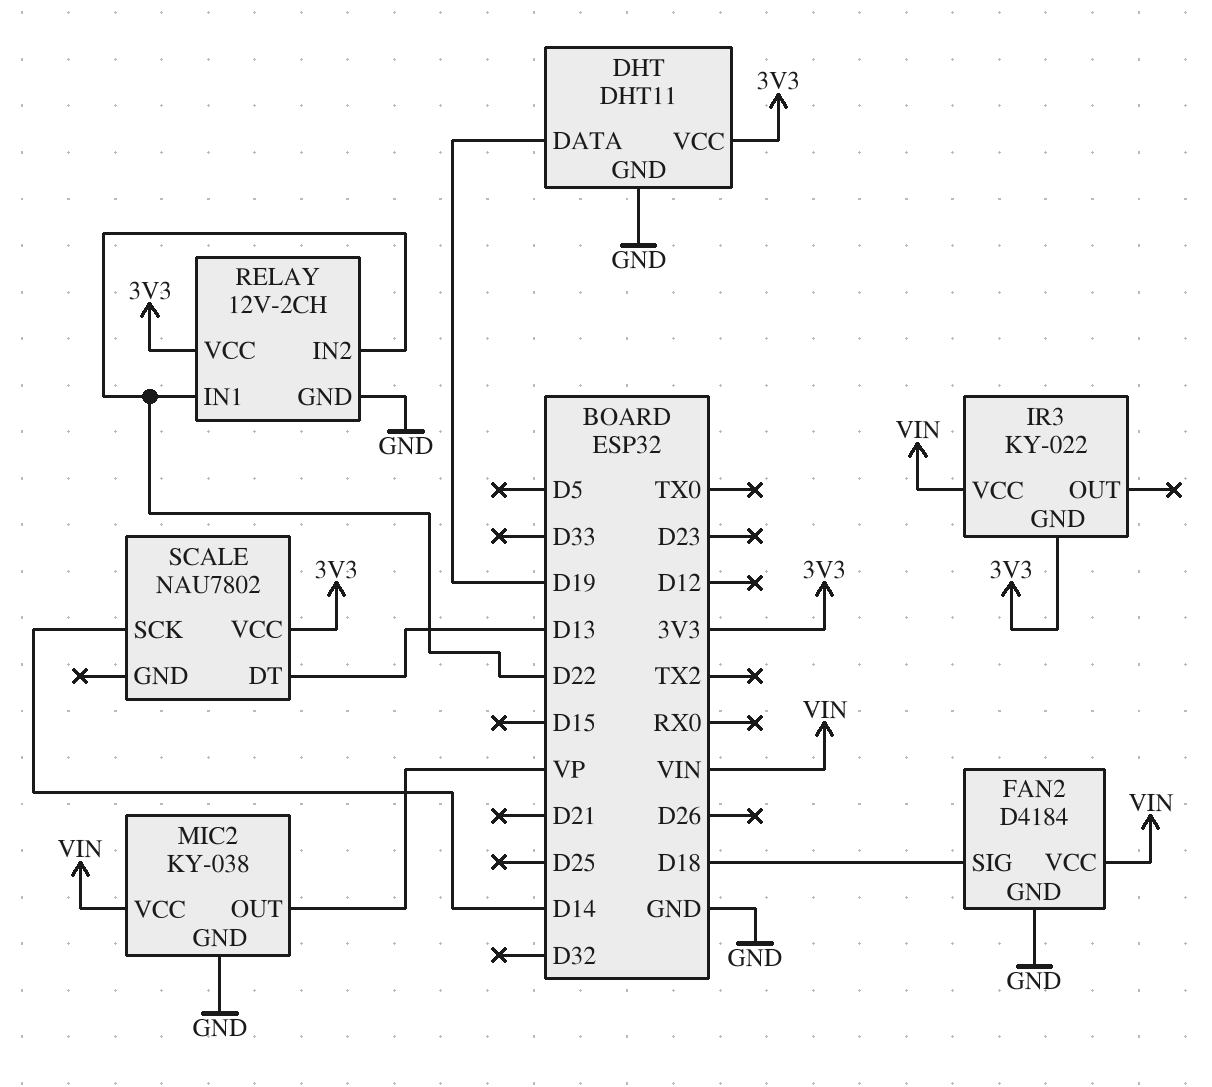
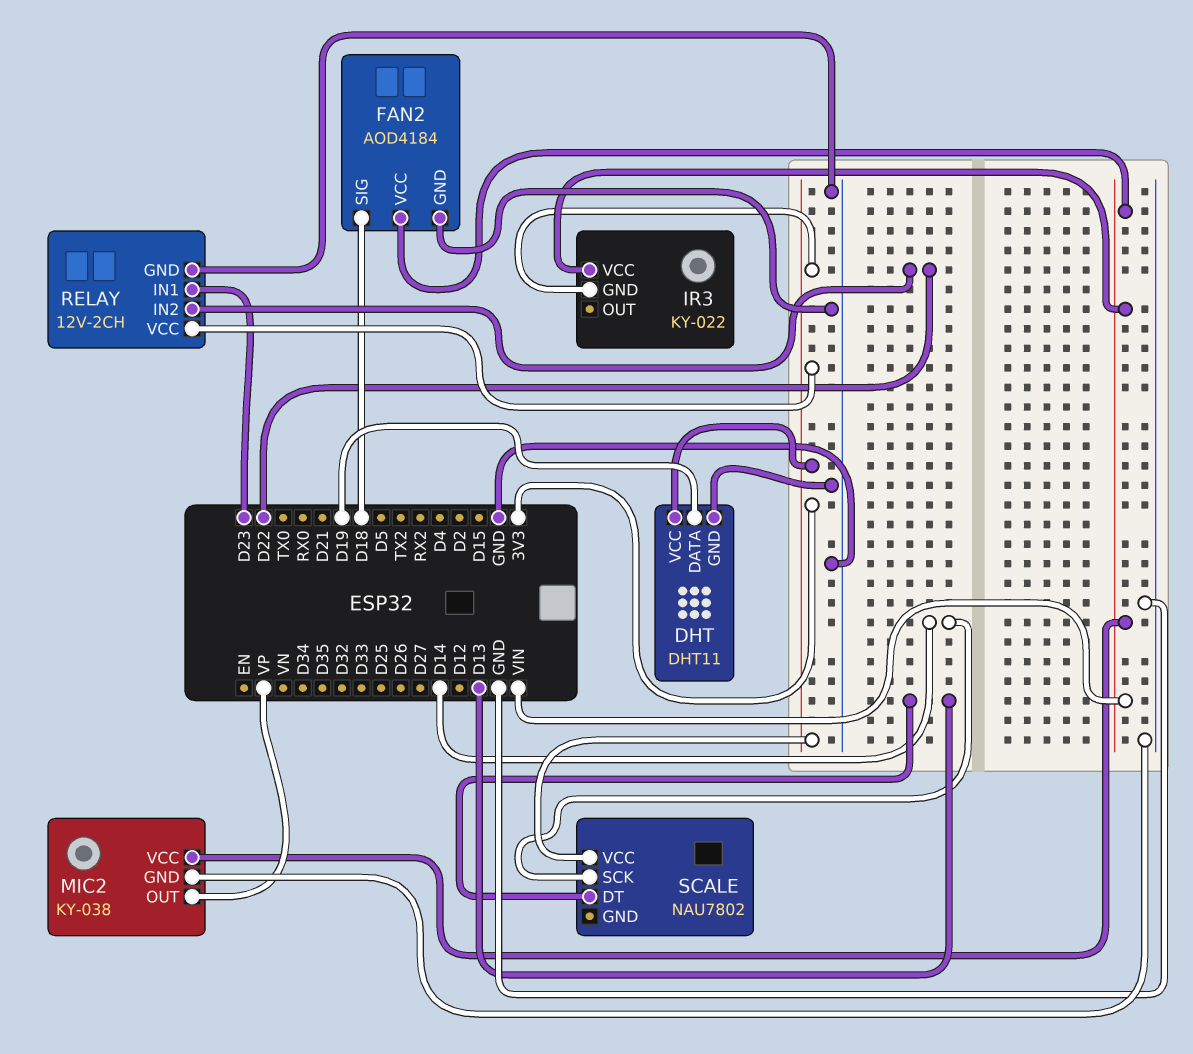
FAN2: D4184 -> AOD4184
RELAY pin IN1: D22 -> D23

